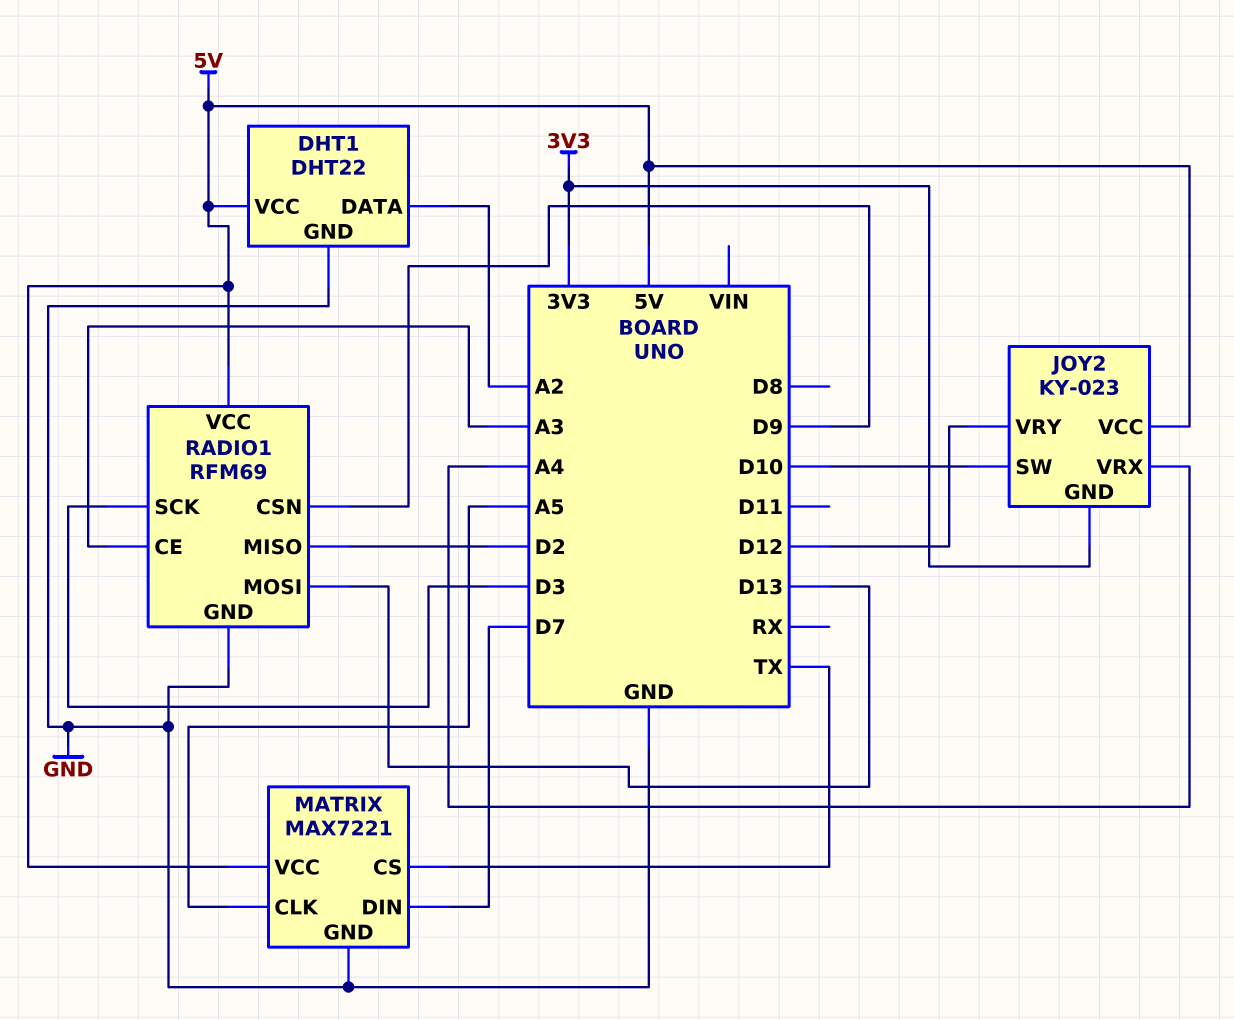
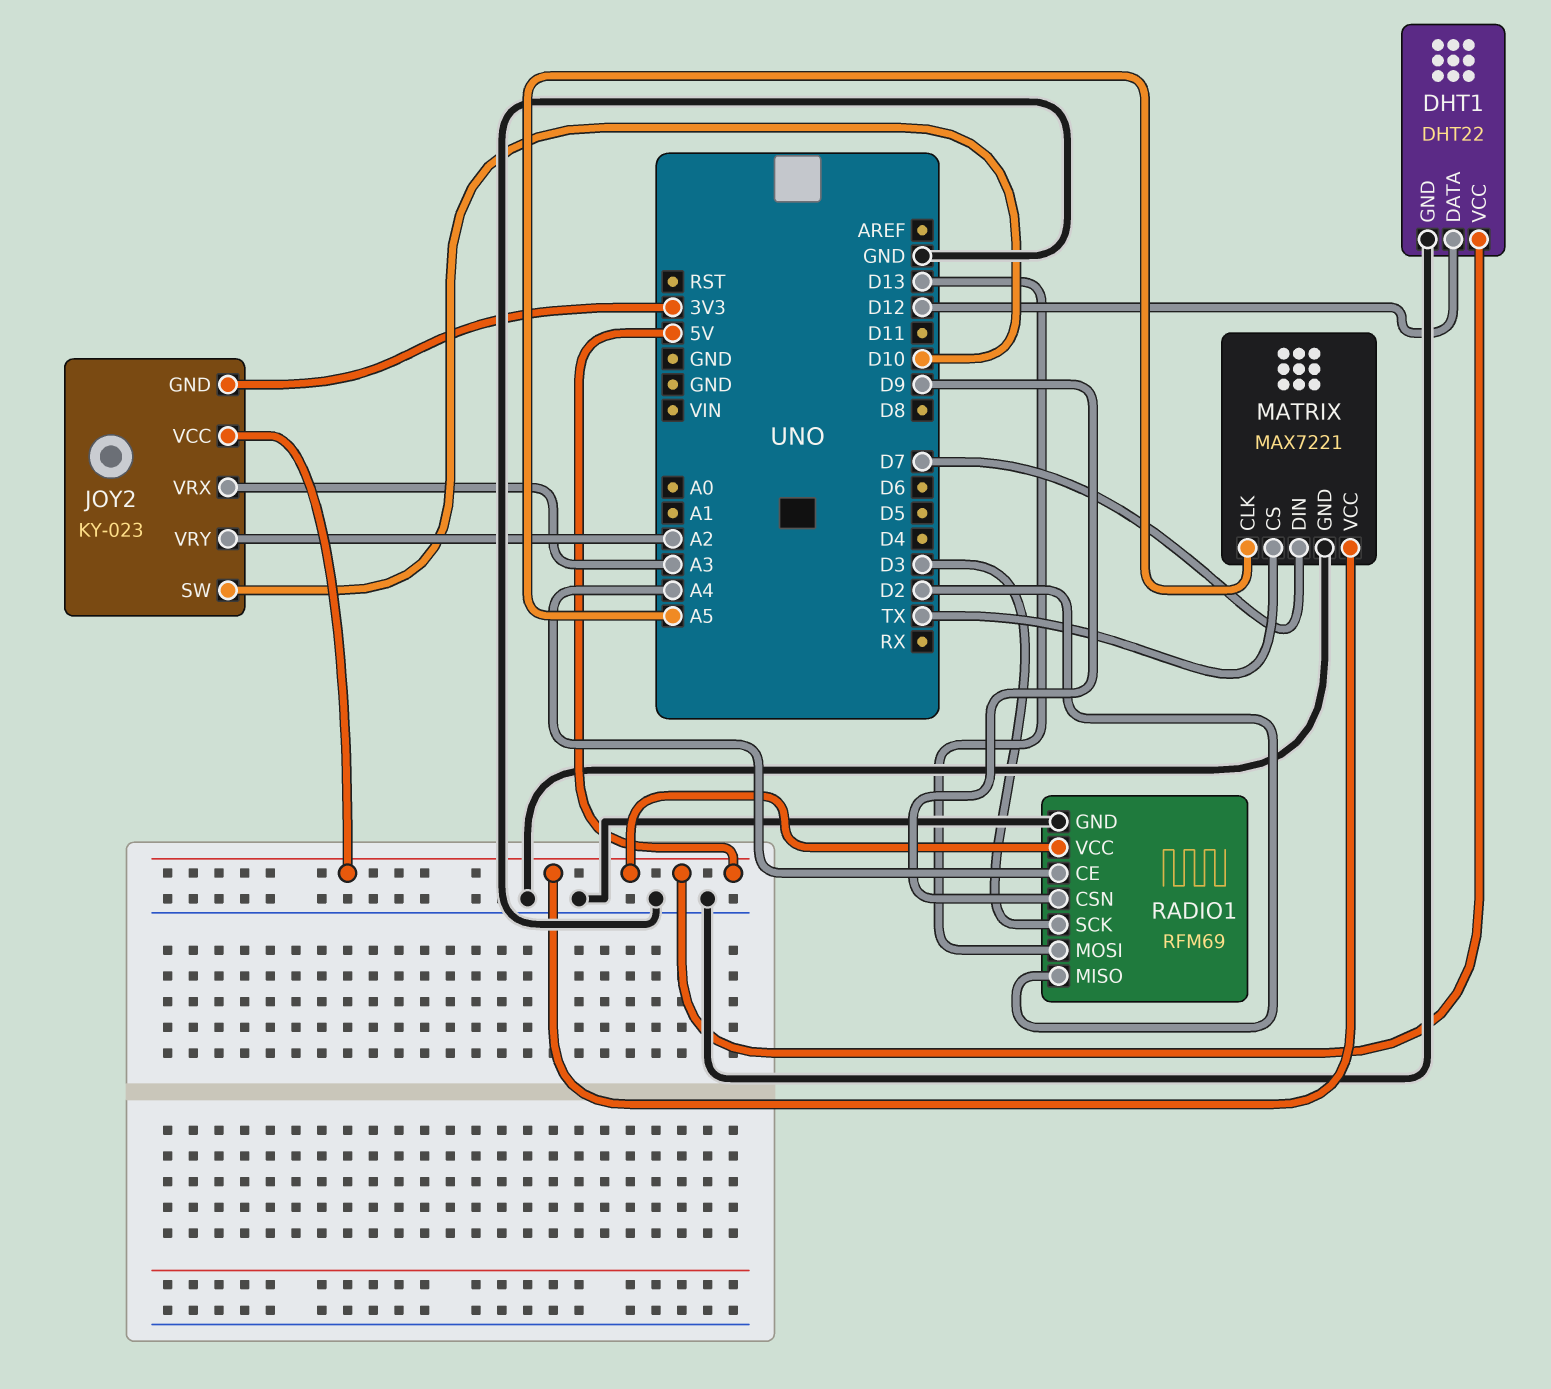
DHT1 pin DATA: A2 -> D12
JOY2 pin VRX: A4 -> A3
JOY2 pin VRY: D12 -> A2
RADIO1 pin CE: A3 -> A4

